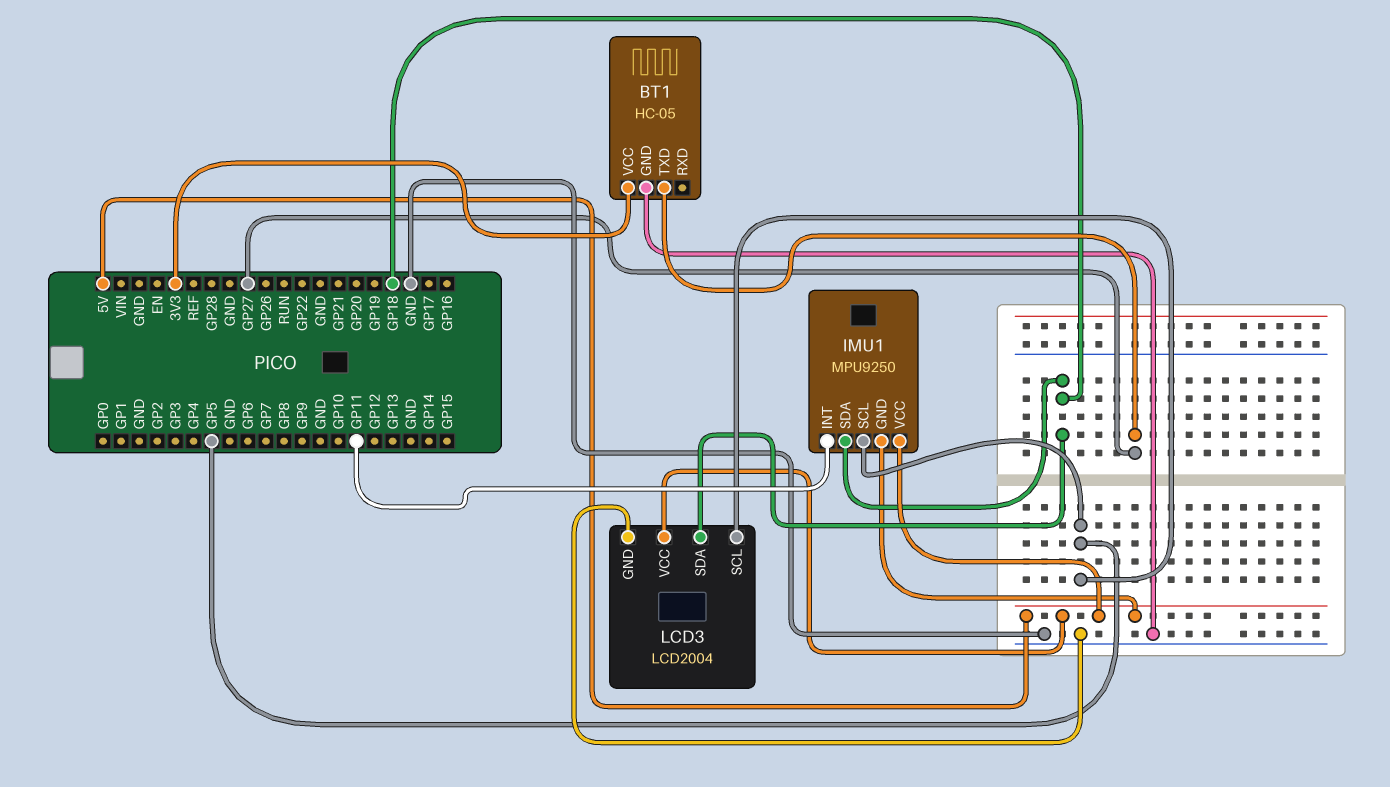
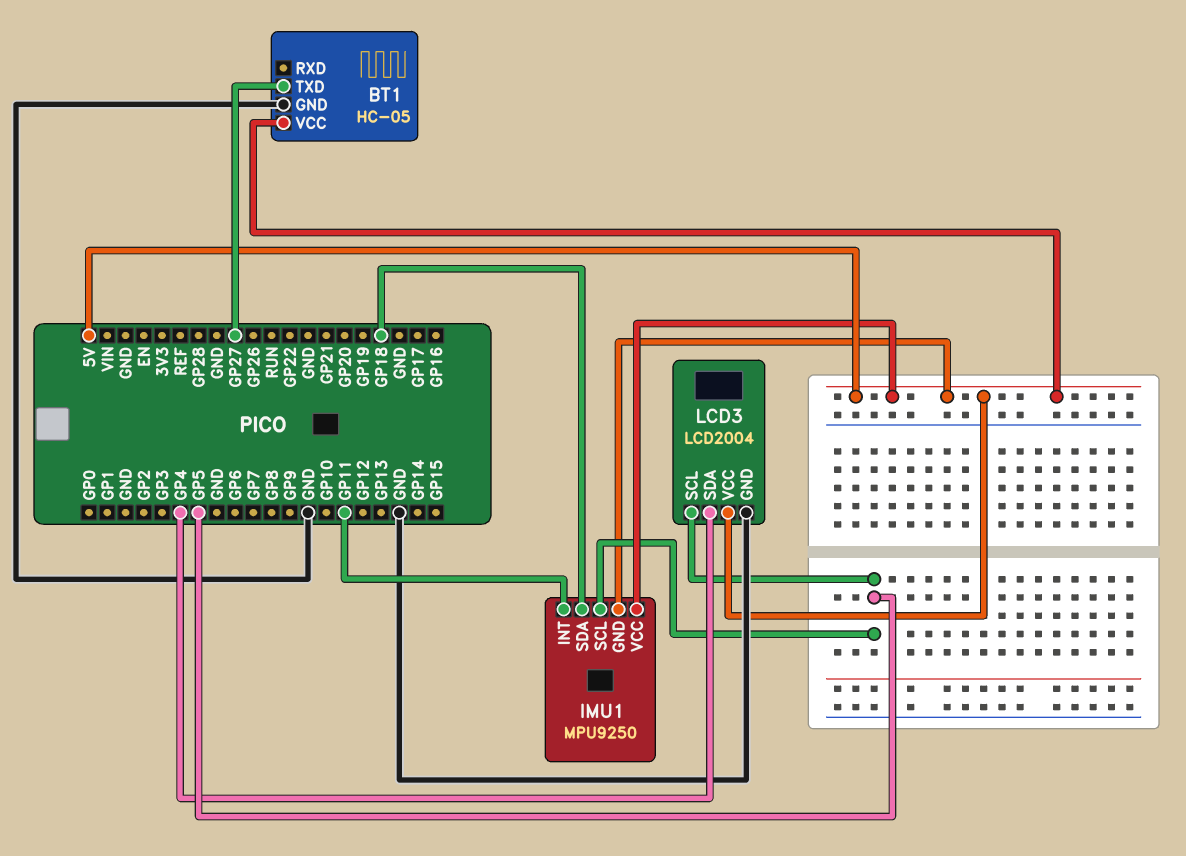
BT1 pin VCC: 3V3 -> 5V
LCD3 pin SDA: GP18 -> GP4

